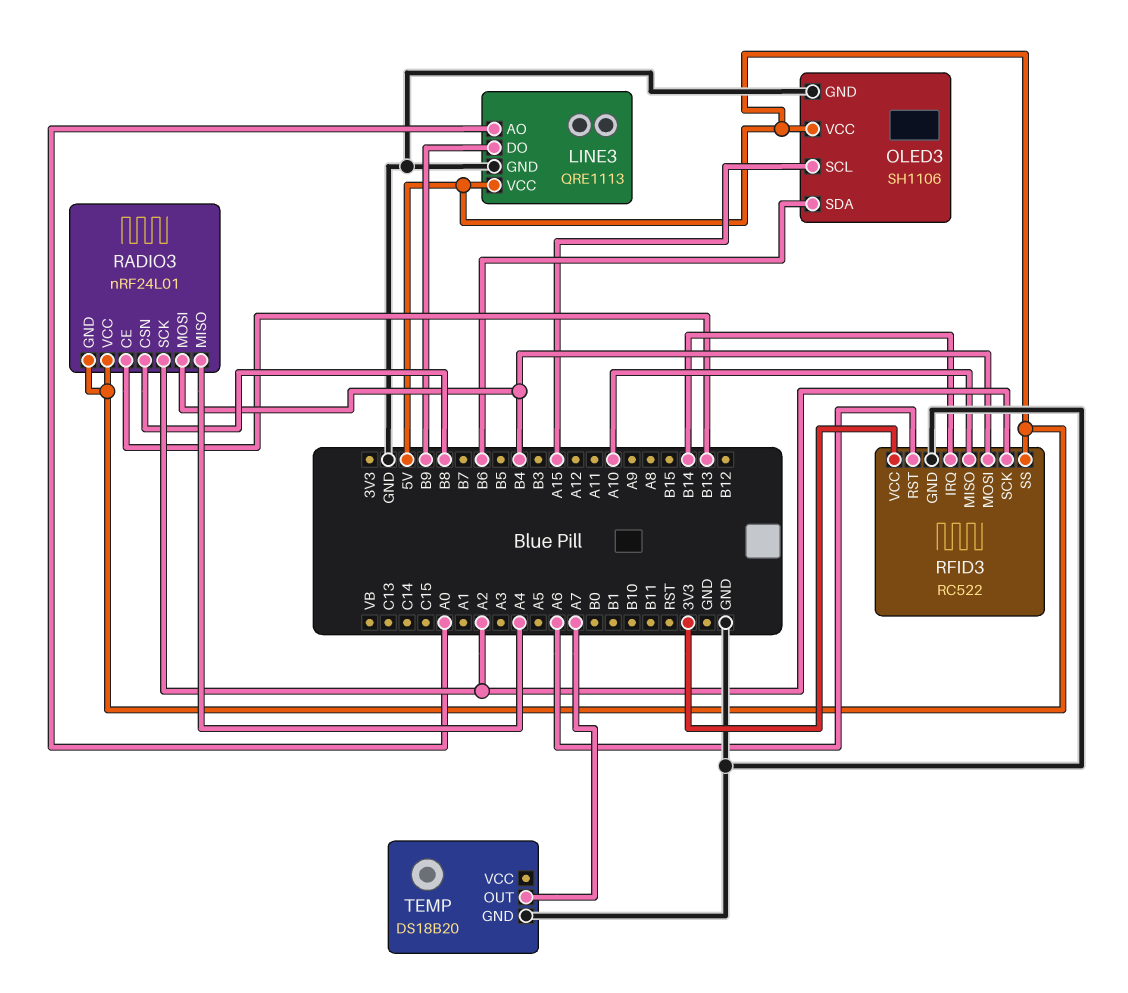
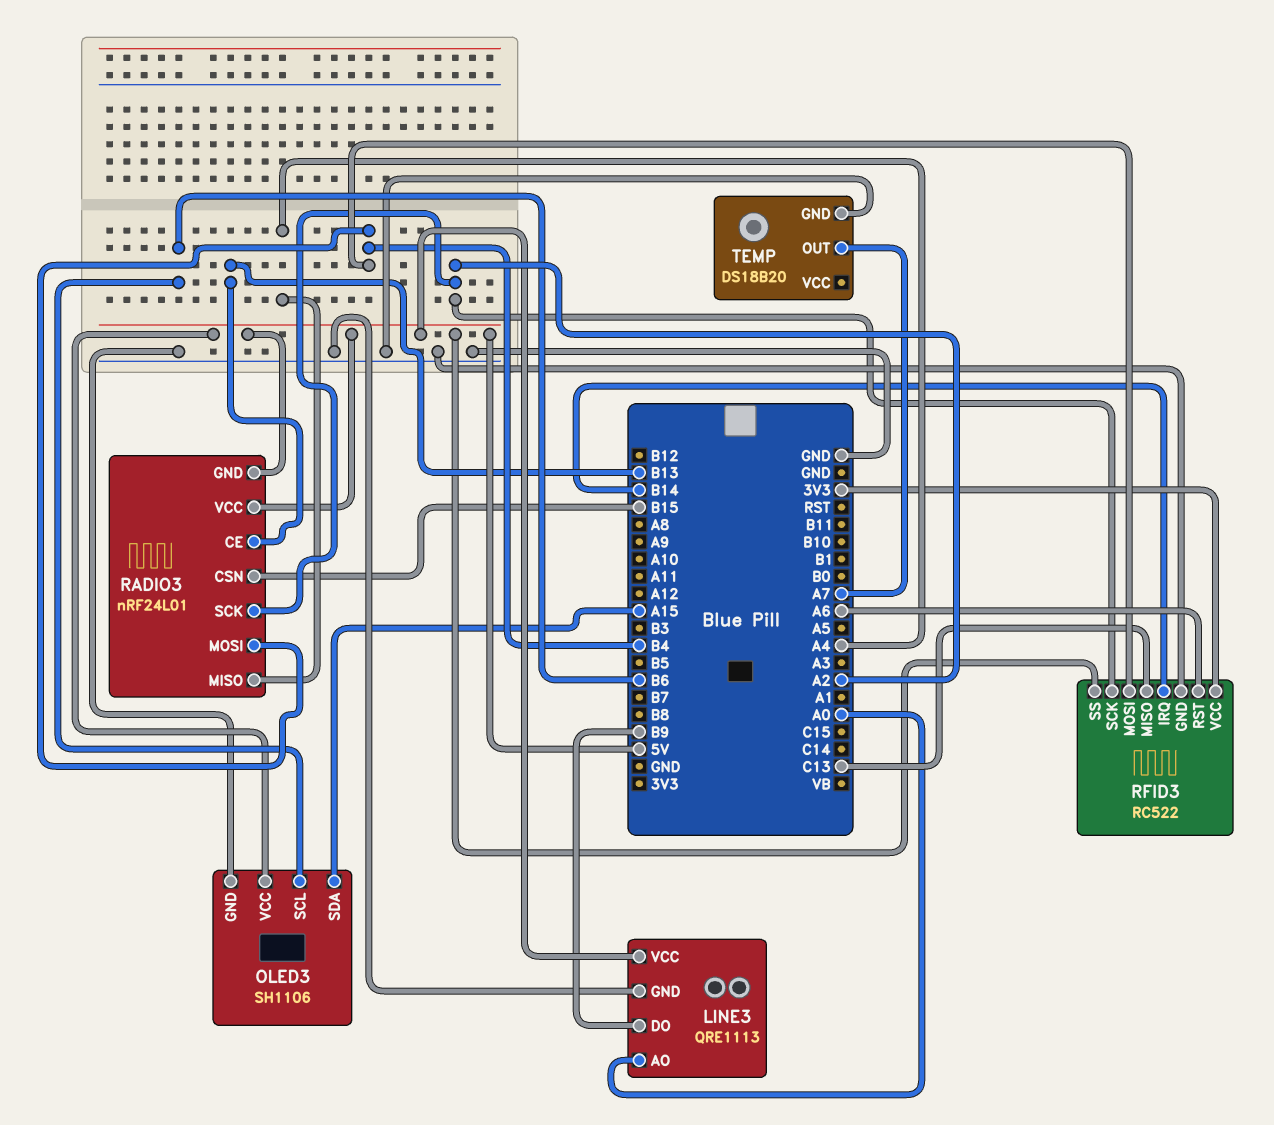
OLED3 pin SCL: A15 -> B6
OLED3 pin SDA: B6 -> A15
RADIO3 pin CSN: B8 -> B15
RFID3 pin MISO: A10 -> C13

